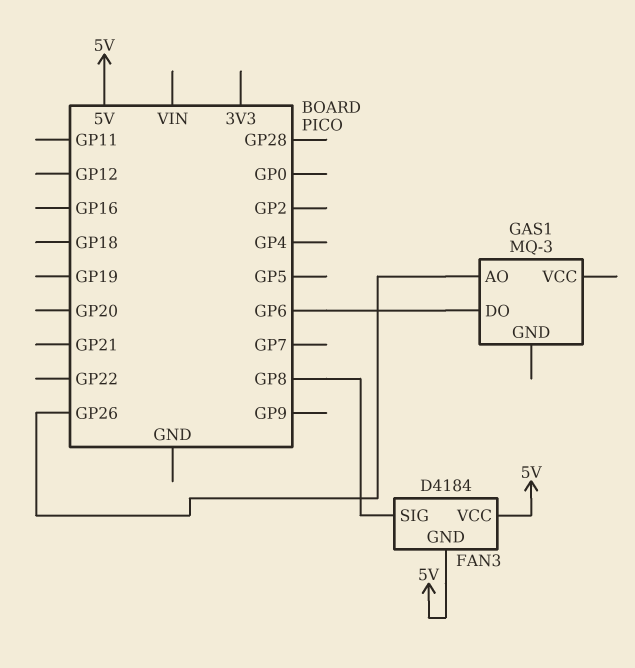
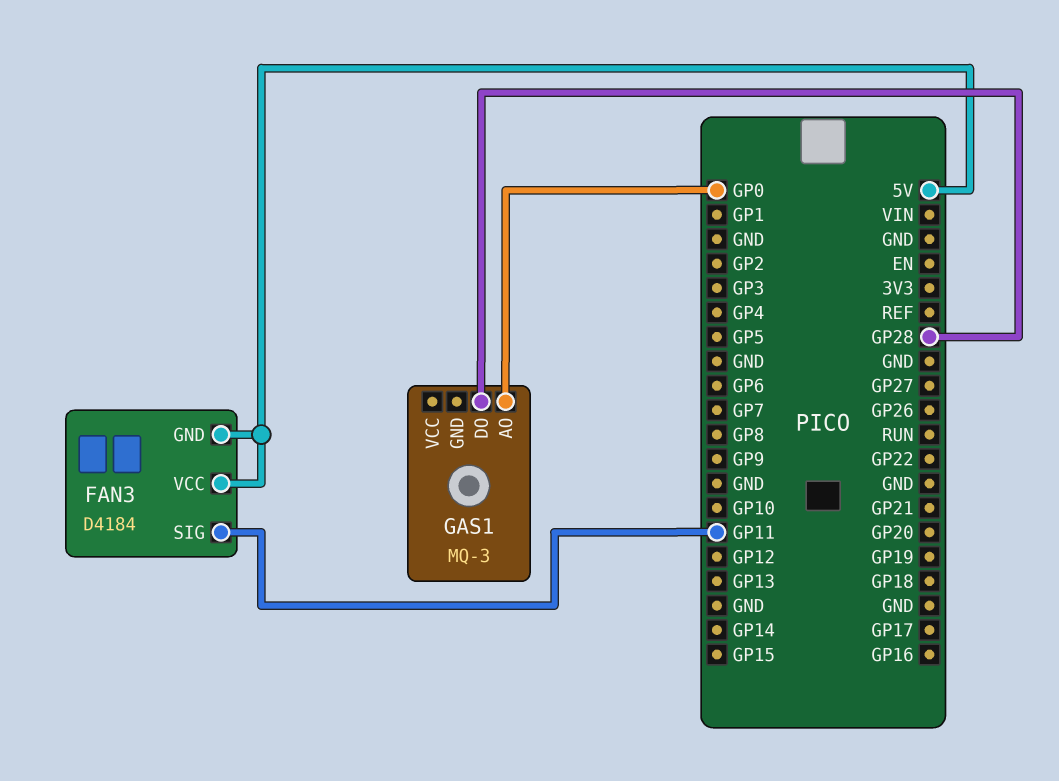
FAN3 pin SIG: GP8 -> GP11
GAS1 pin AO: GP26 -> GP0
GAS1 pin DO: GP6 -> GP28

